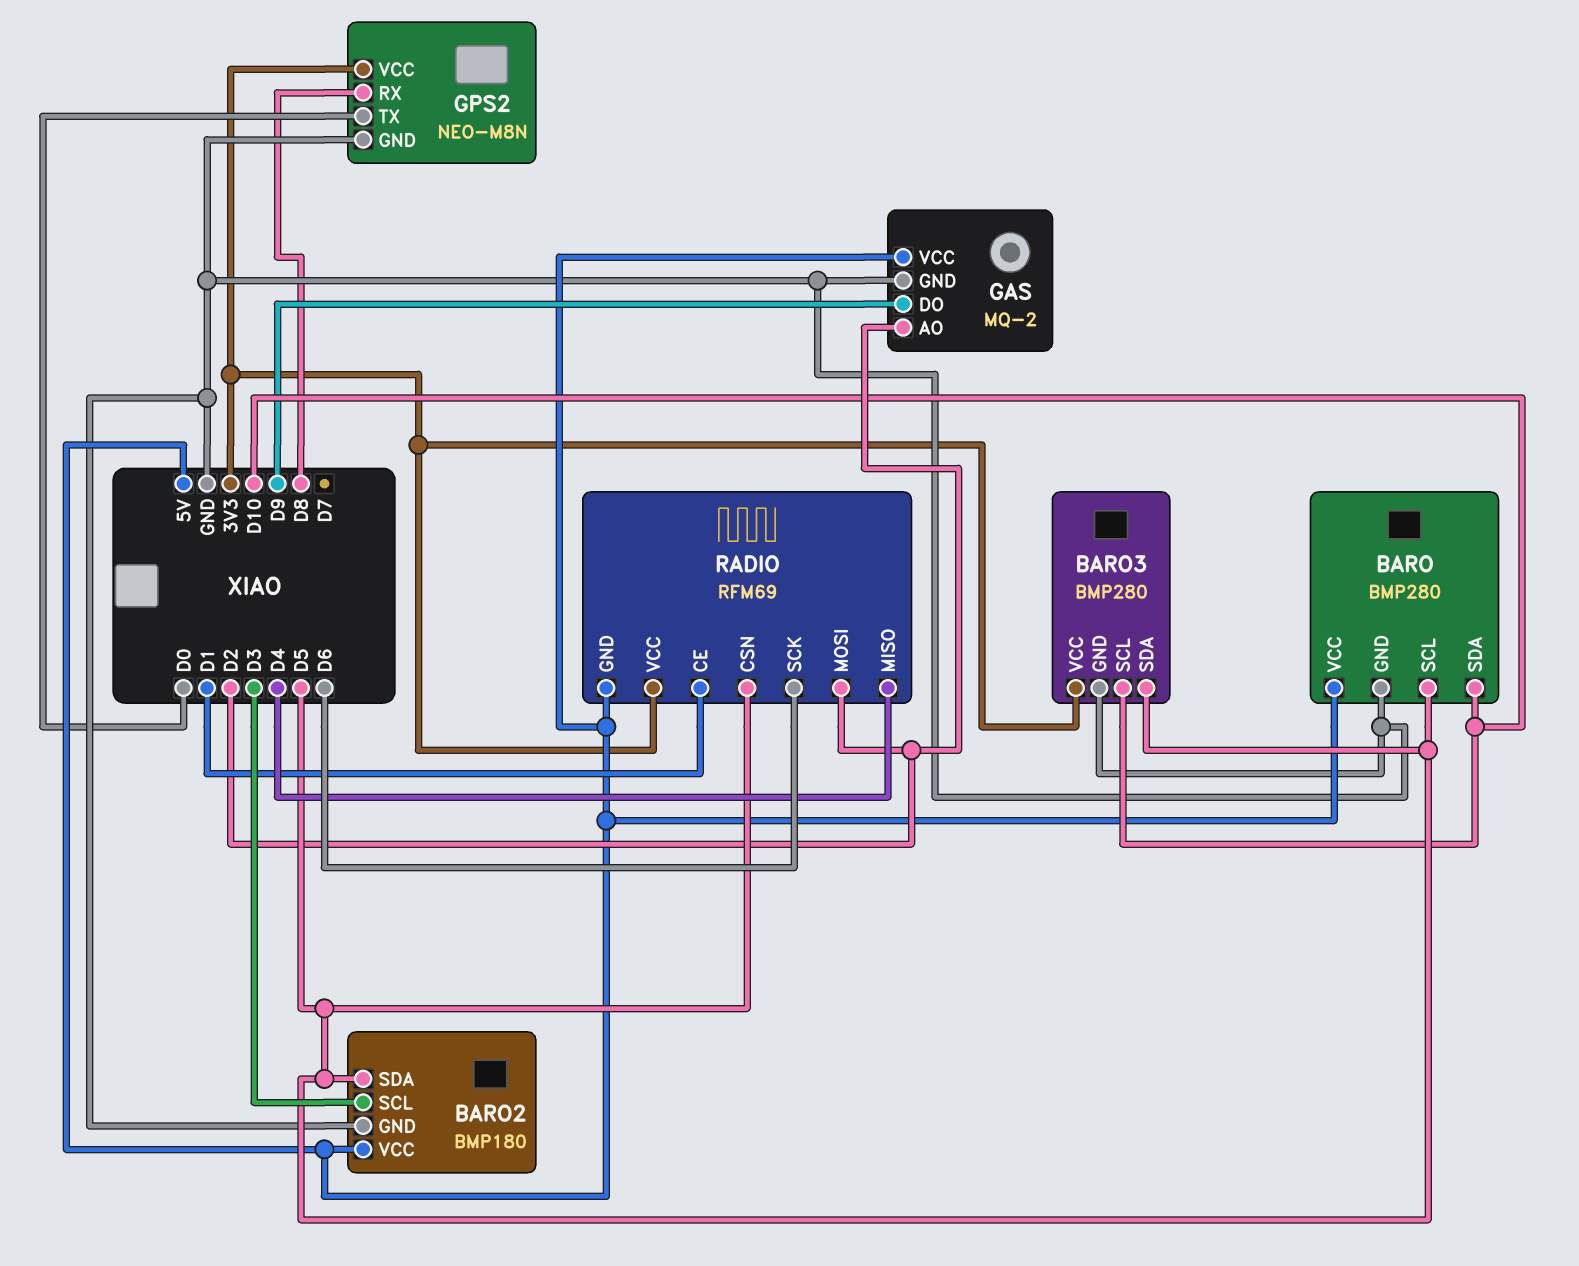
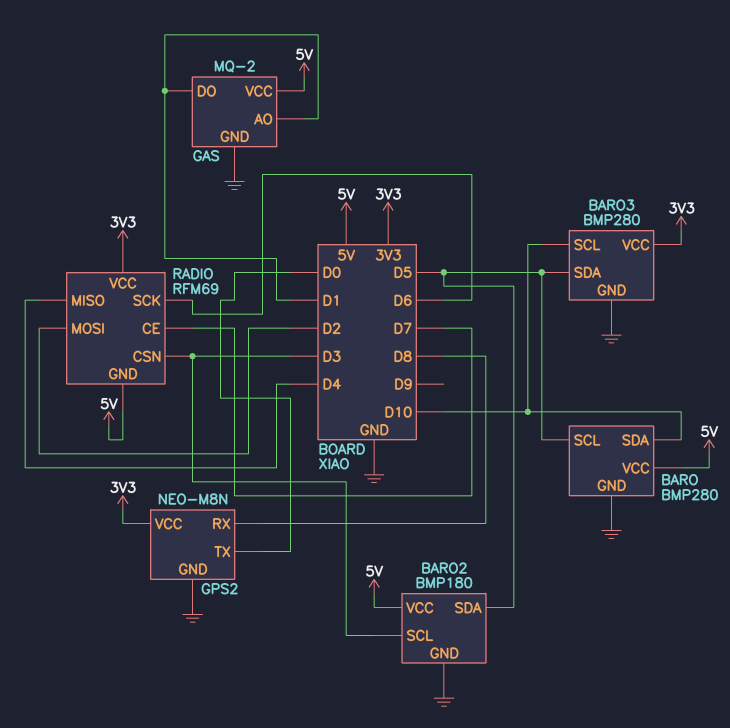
GAS pin AO: D2 -> D1
GAS pin DO: D9 -> D1
RADIO pin CE: D1 -> D7
RADIO pin CSN: D5 -> D3

